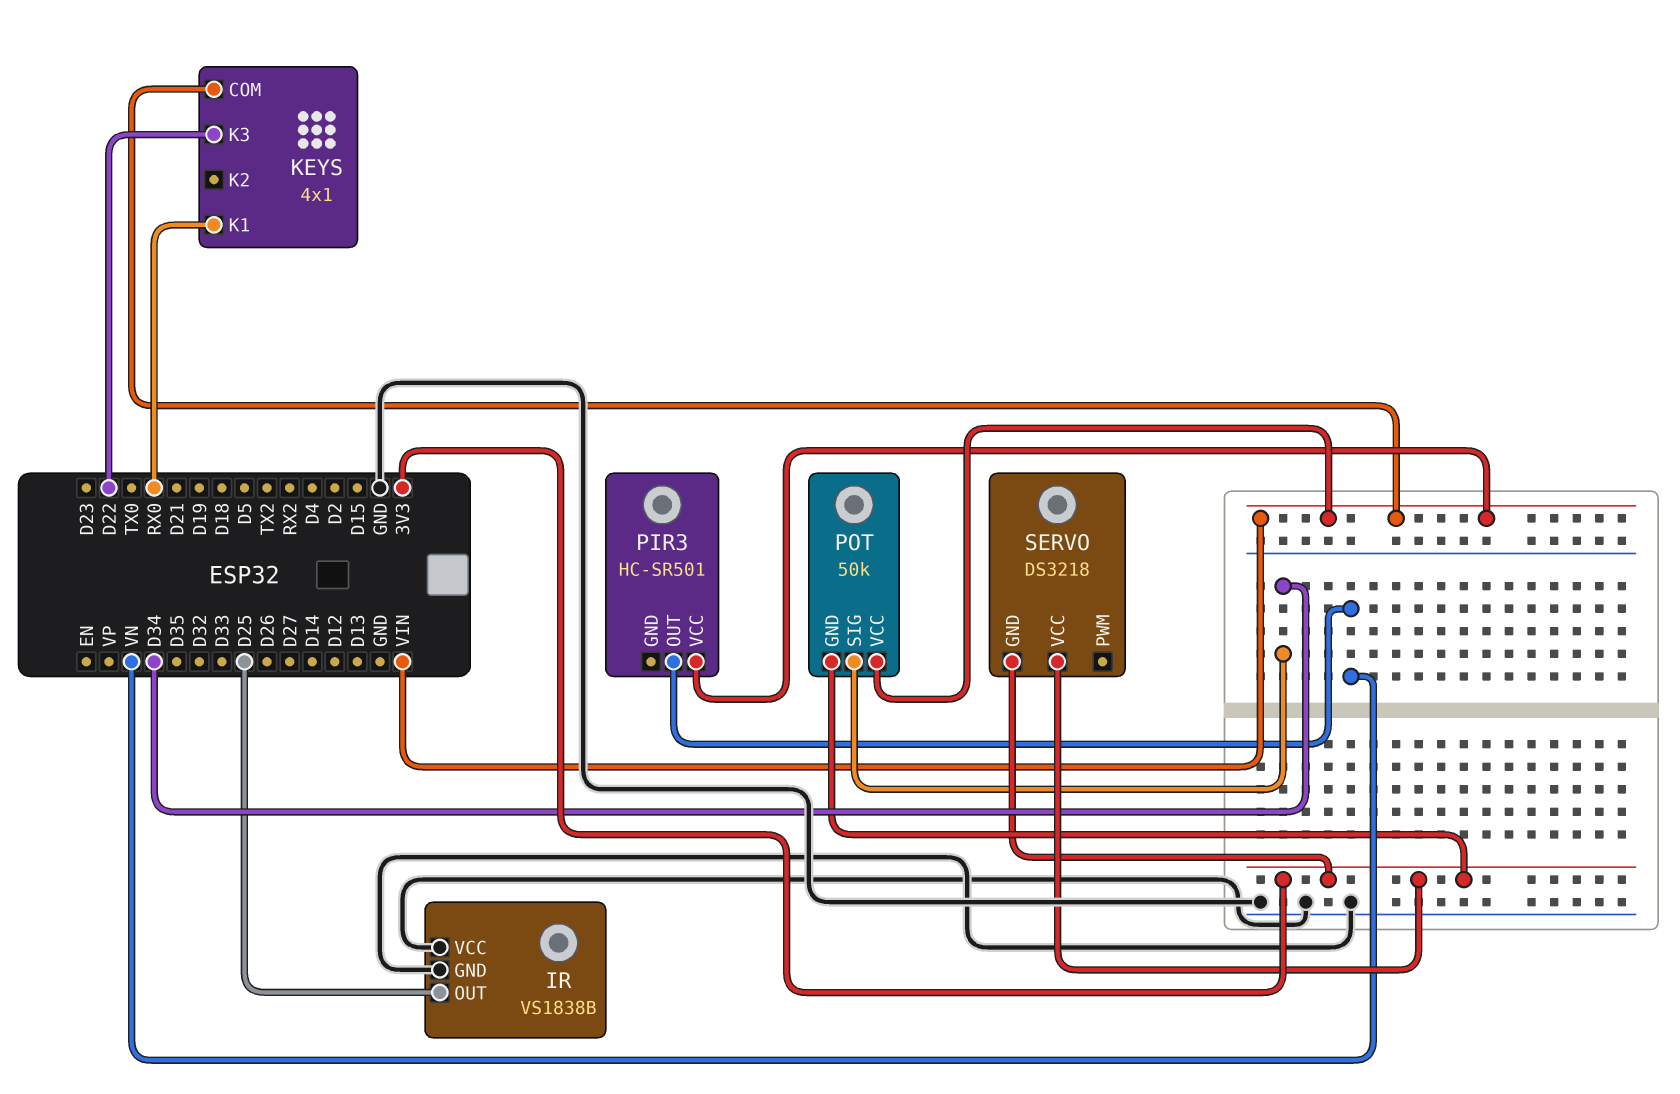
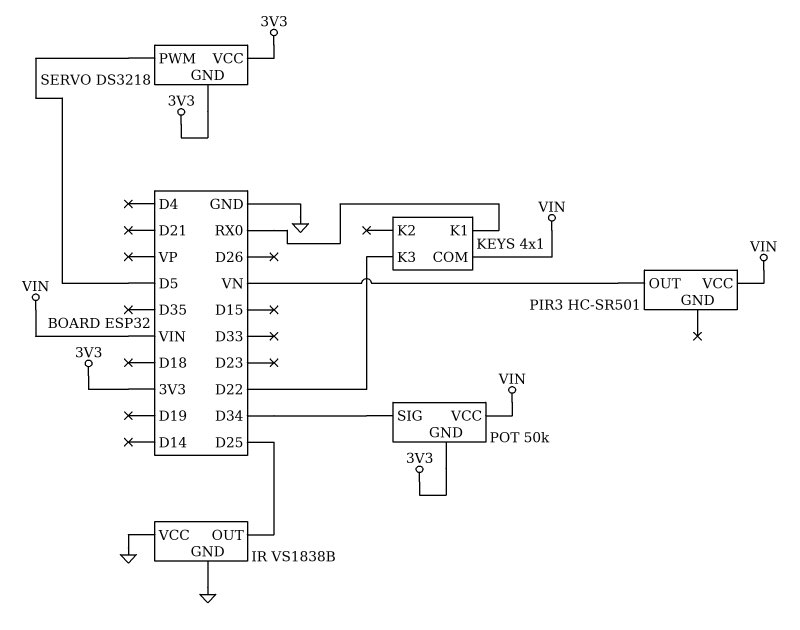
SERVO pin PWM: none -> D5

